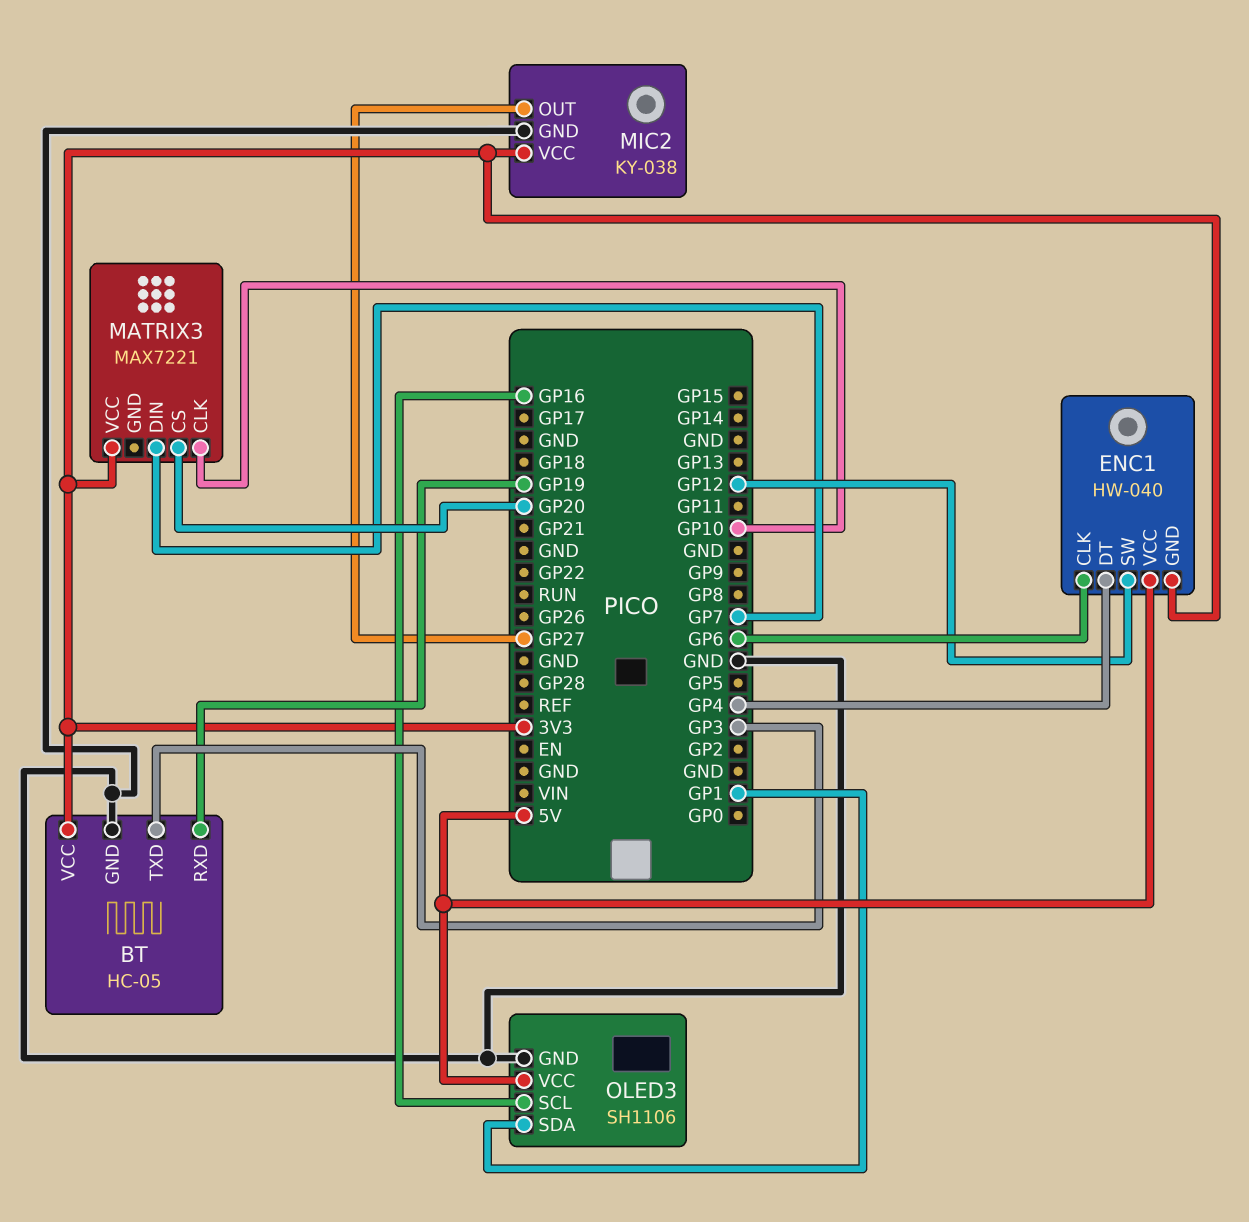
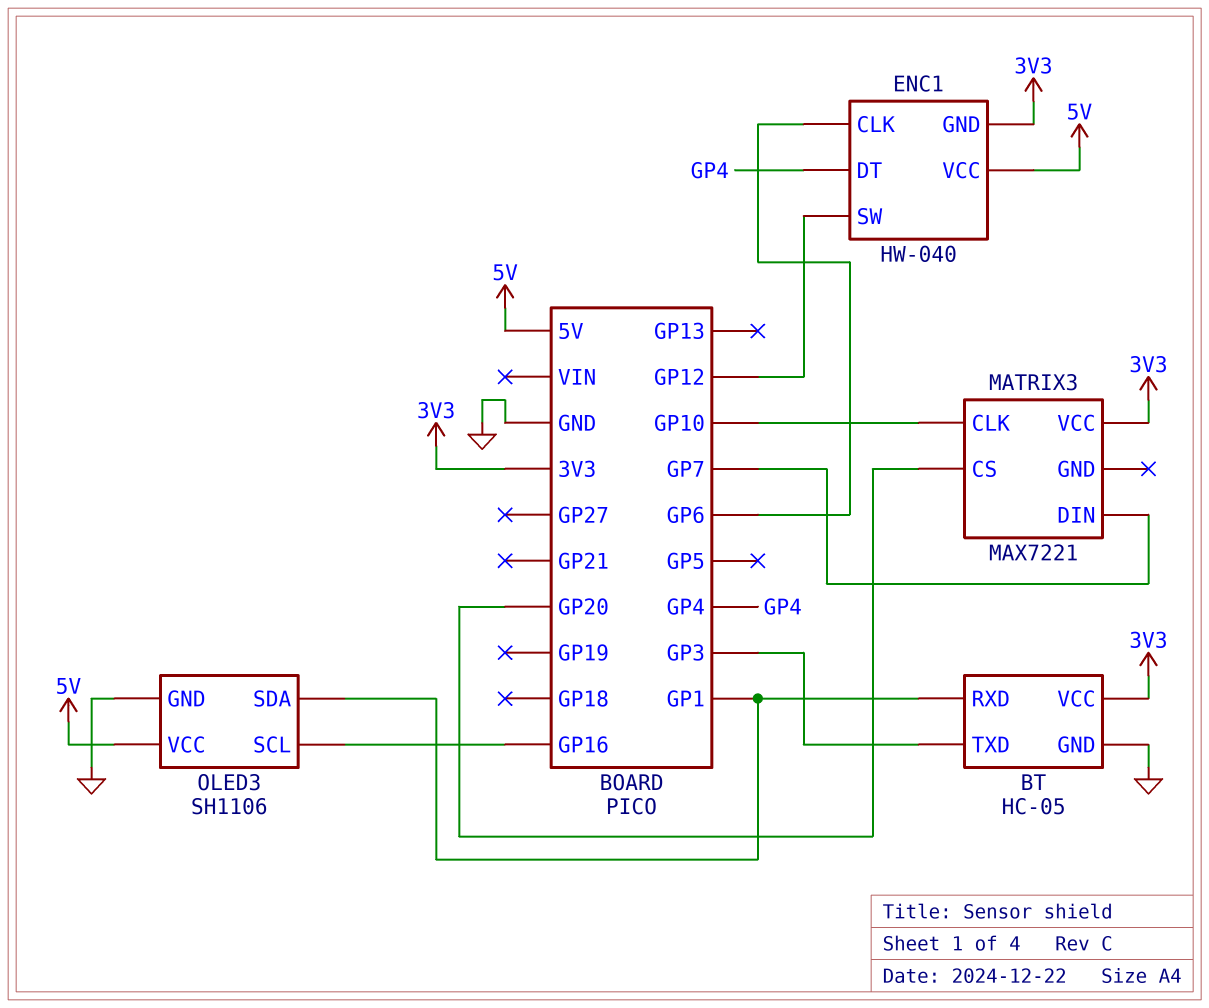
BT pin RXD: GP19 -> GP1
MIC2: KY-038 -> none
MIC2 pin GND: GND -> none
MIC2 pin OUT: GP27 -> none
MIC2 pin VCC: 3V3 -> none

